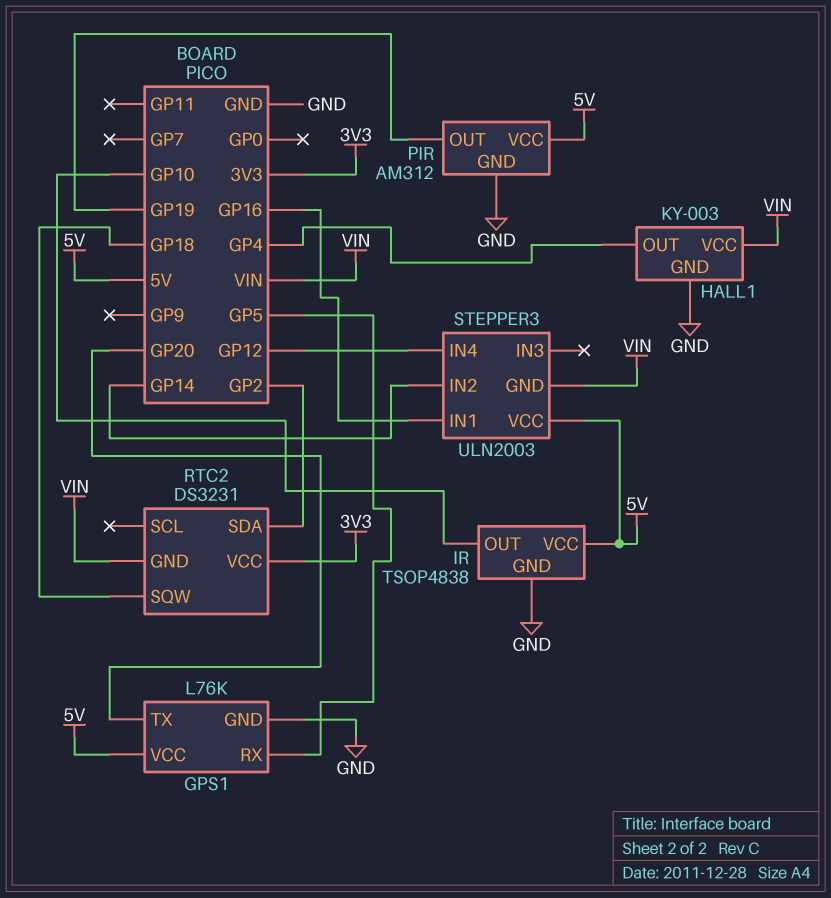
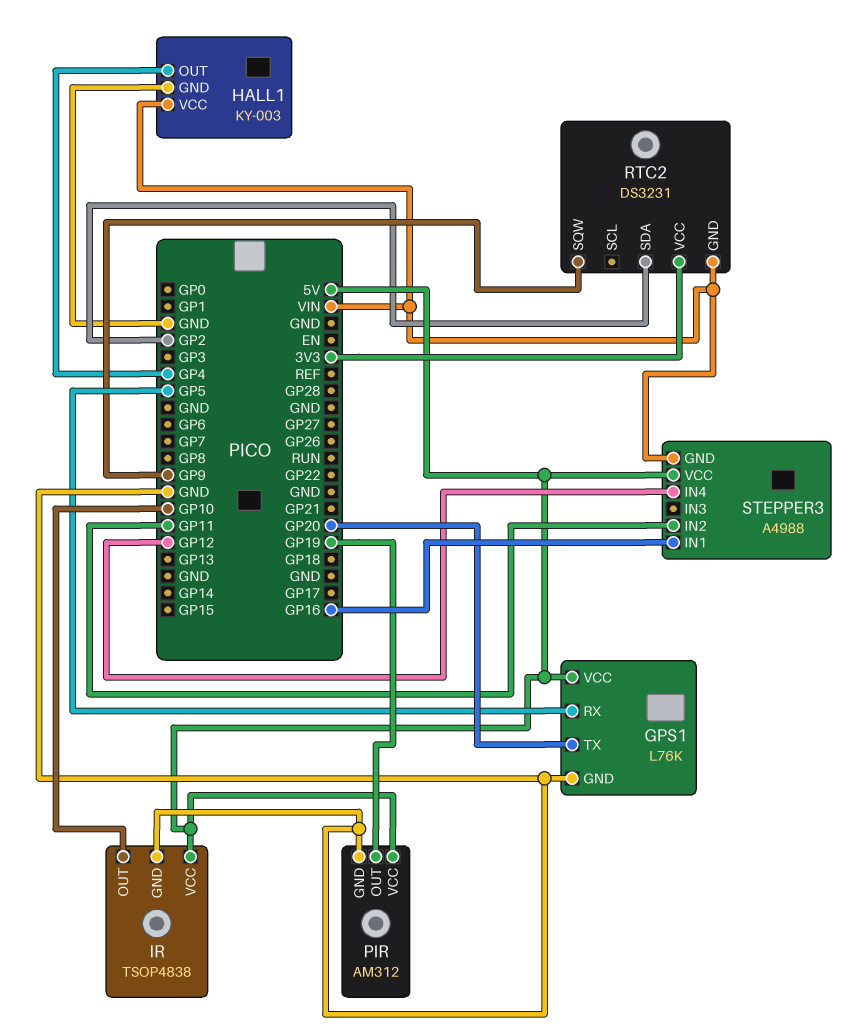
RTC2 pin SQW: GP18 -> GP9
STEPPER3: ULN2003 -> A4988
STEPPER3 pin IN2: GP14 -> GP11

